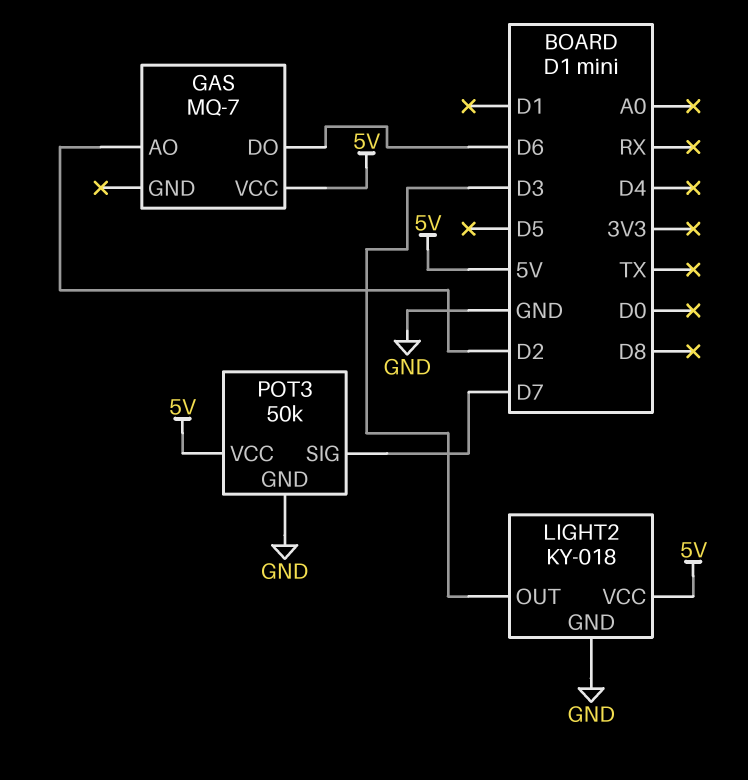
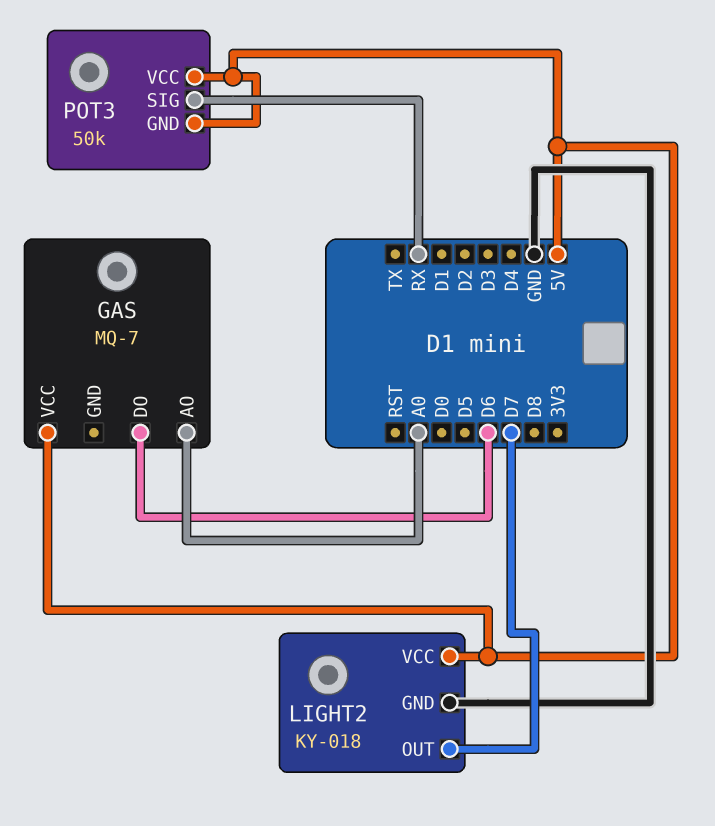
GAS pin AO: D2 -> A0
LIGHT2 pin OUT: D3 -> D7
POT3 pin GND: GND -> 5V
POT3 pin SIG: D7 -> RX

